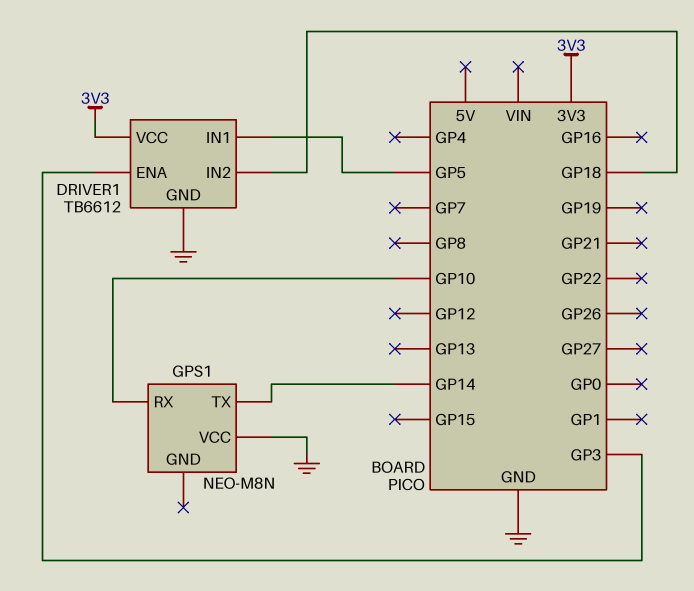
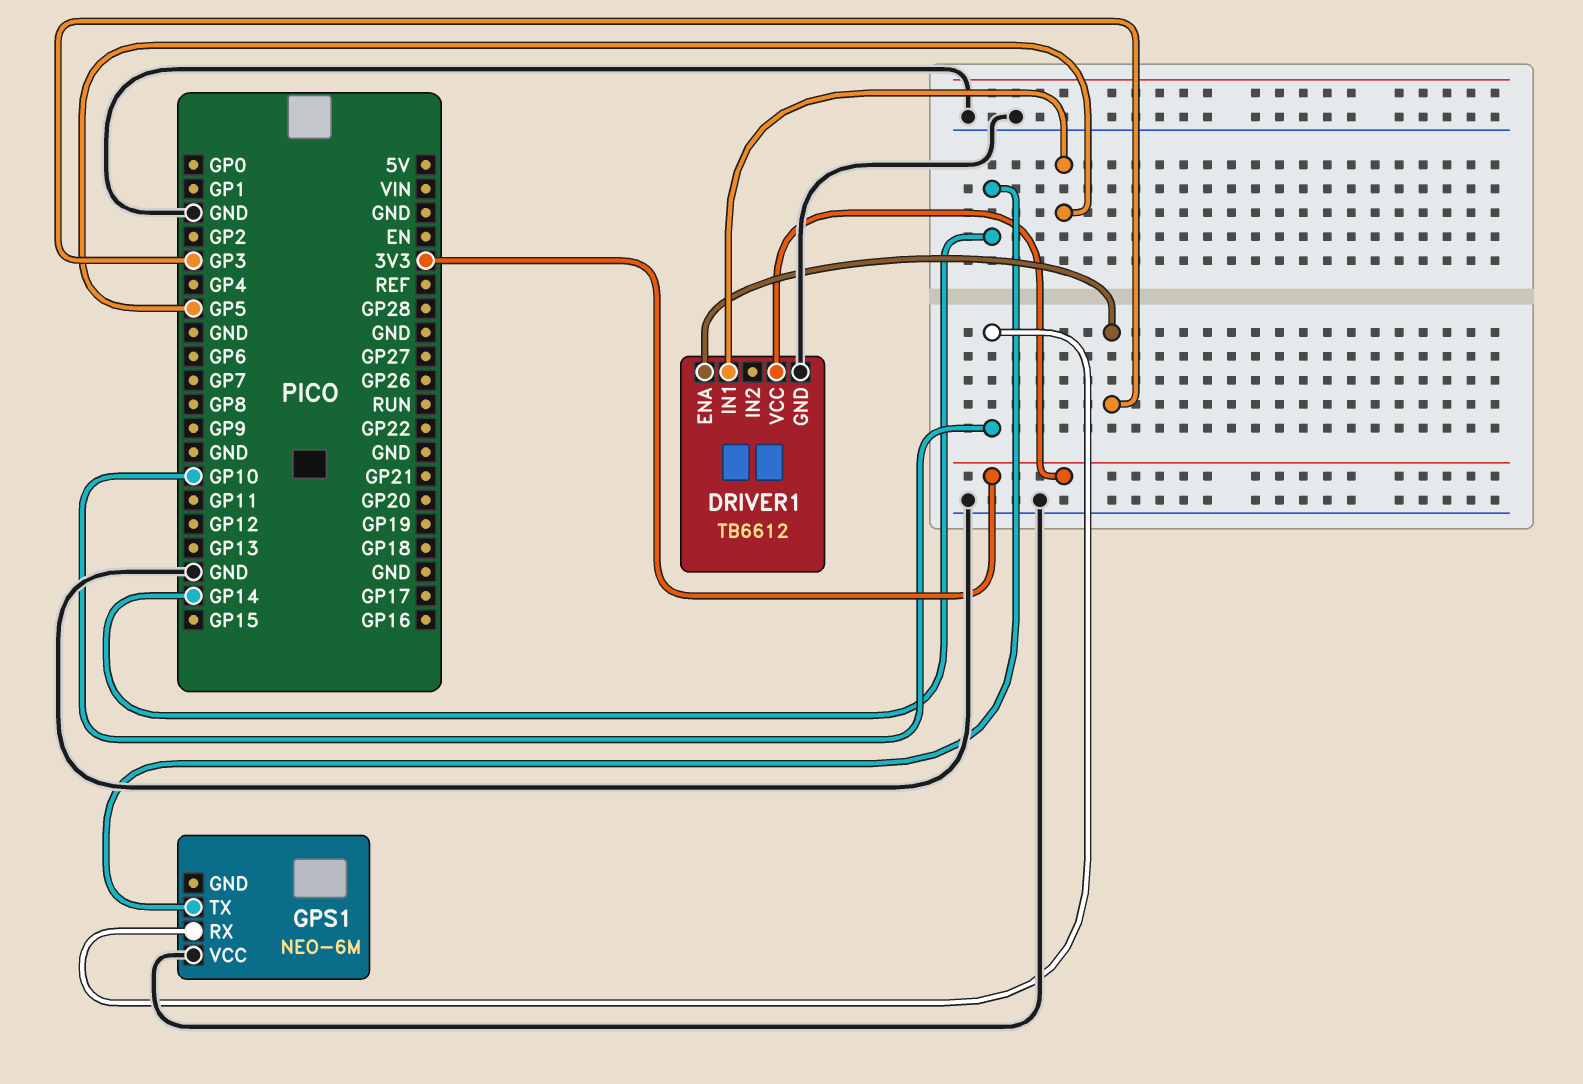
DRIVER1 pin IN2: GP18 -> none
GPS1: NEO-M8N -> NEO-6M

